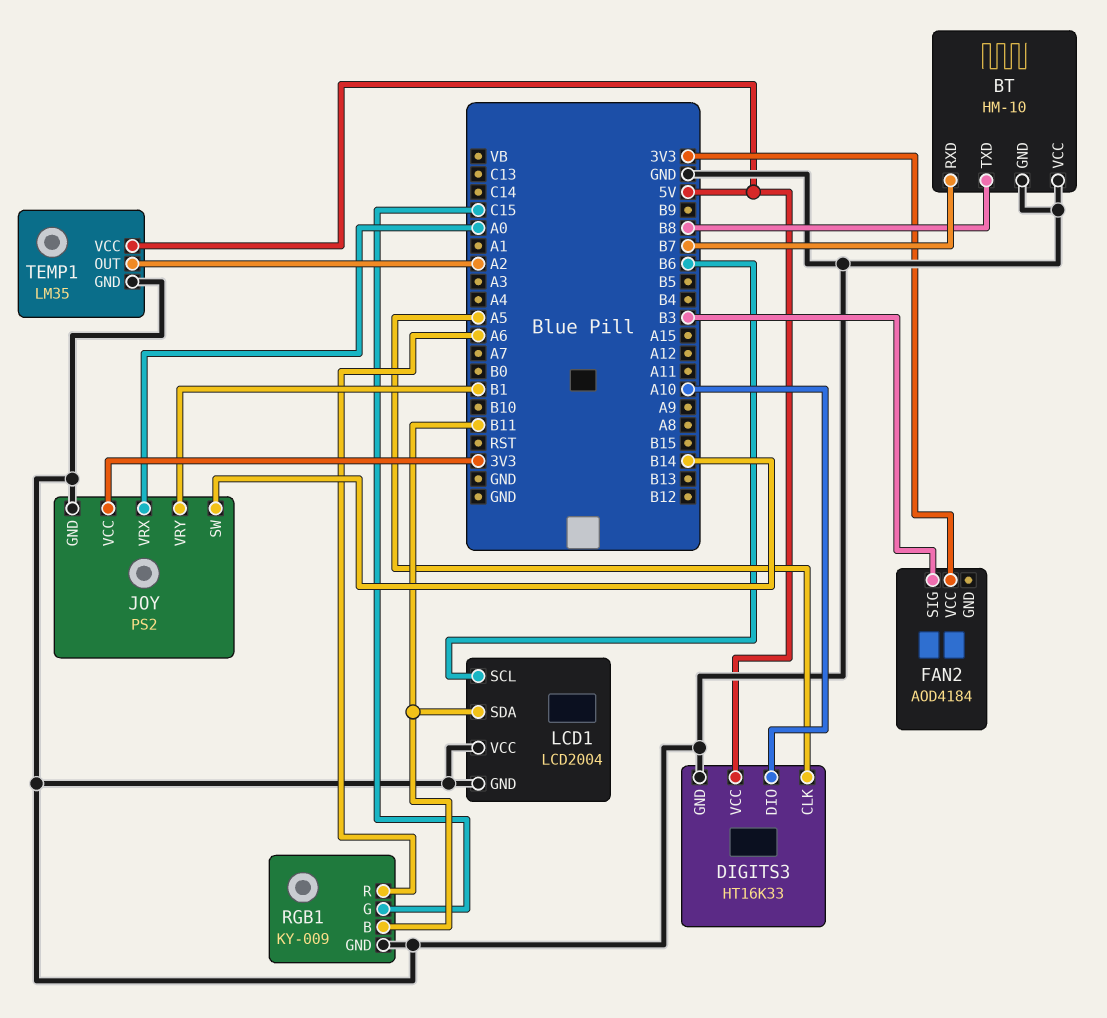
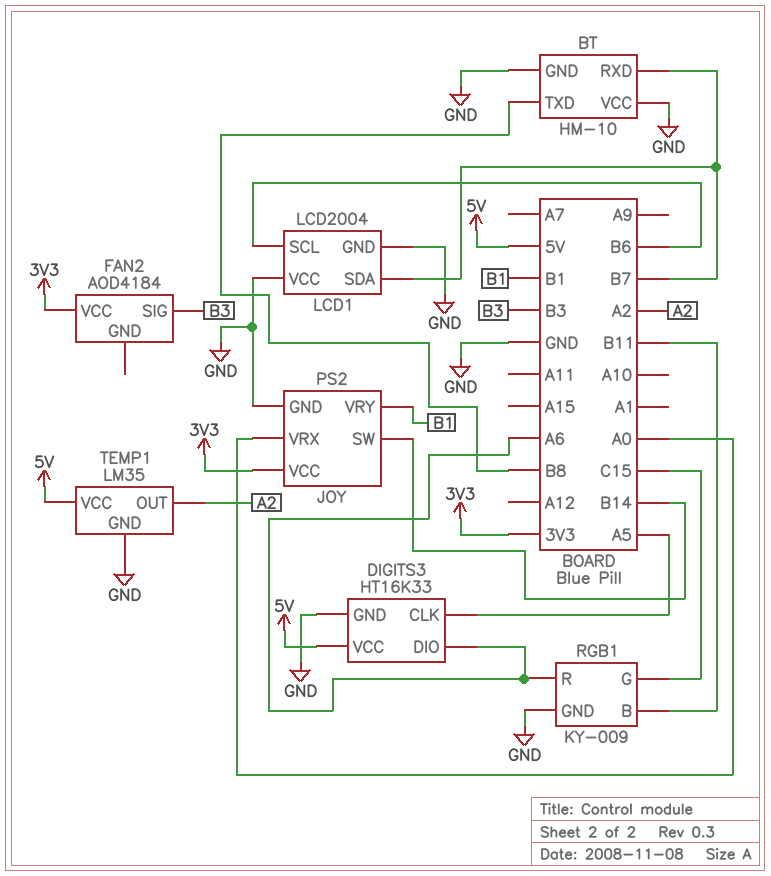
DIGITS3 pin DIO: A10 -> A6
LCD1 pin SDA: B11 -> B7

